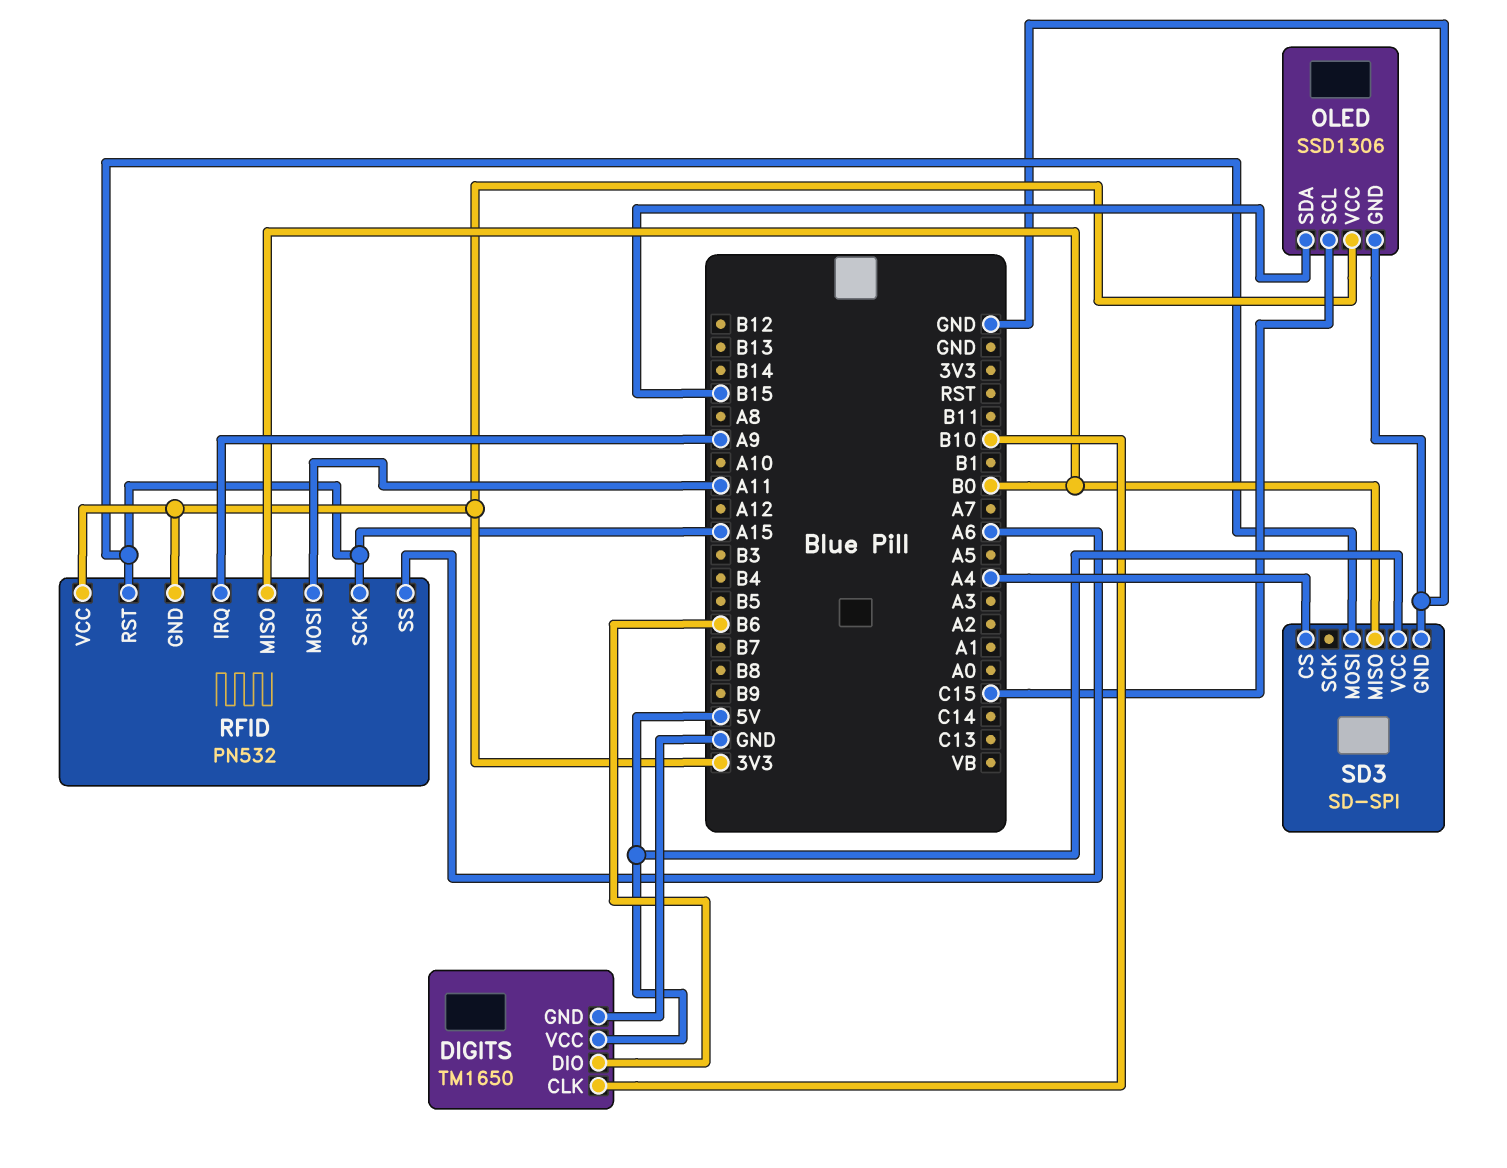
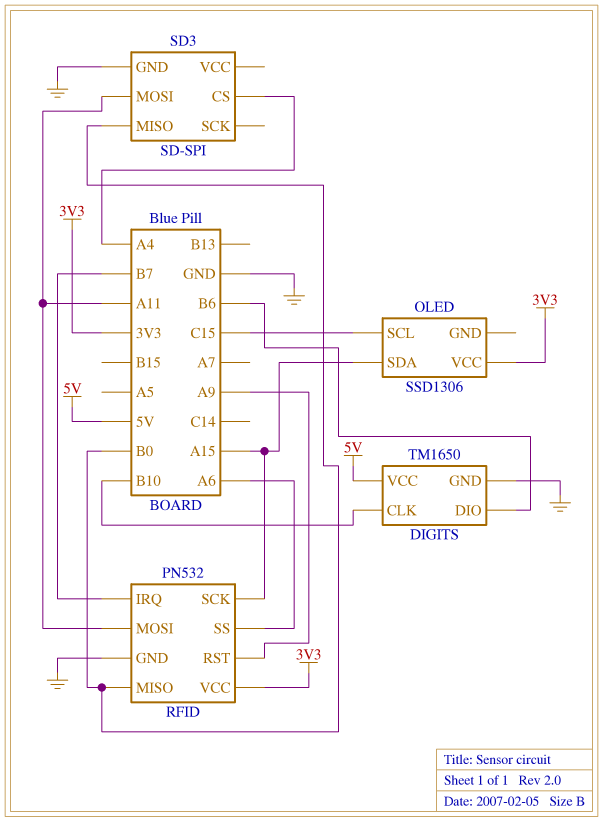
OLED pin GND: GND -> none
OLED pin SDA: B15 -> A15
RFID pin GND: 3V3 -> GND
RFID pin IRQ: A9 -> B7
RFID pin RST: A15 -> A9
SD3 pin MOSI: A15 -> A11
SD3 pin VCC: 5V -> none

